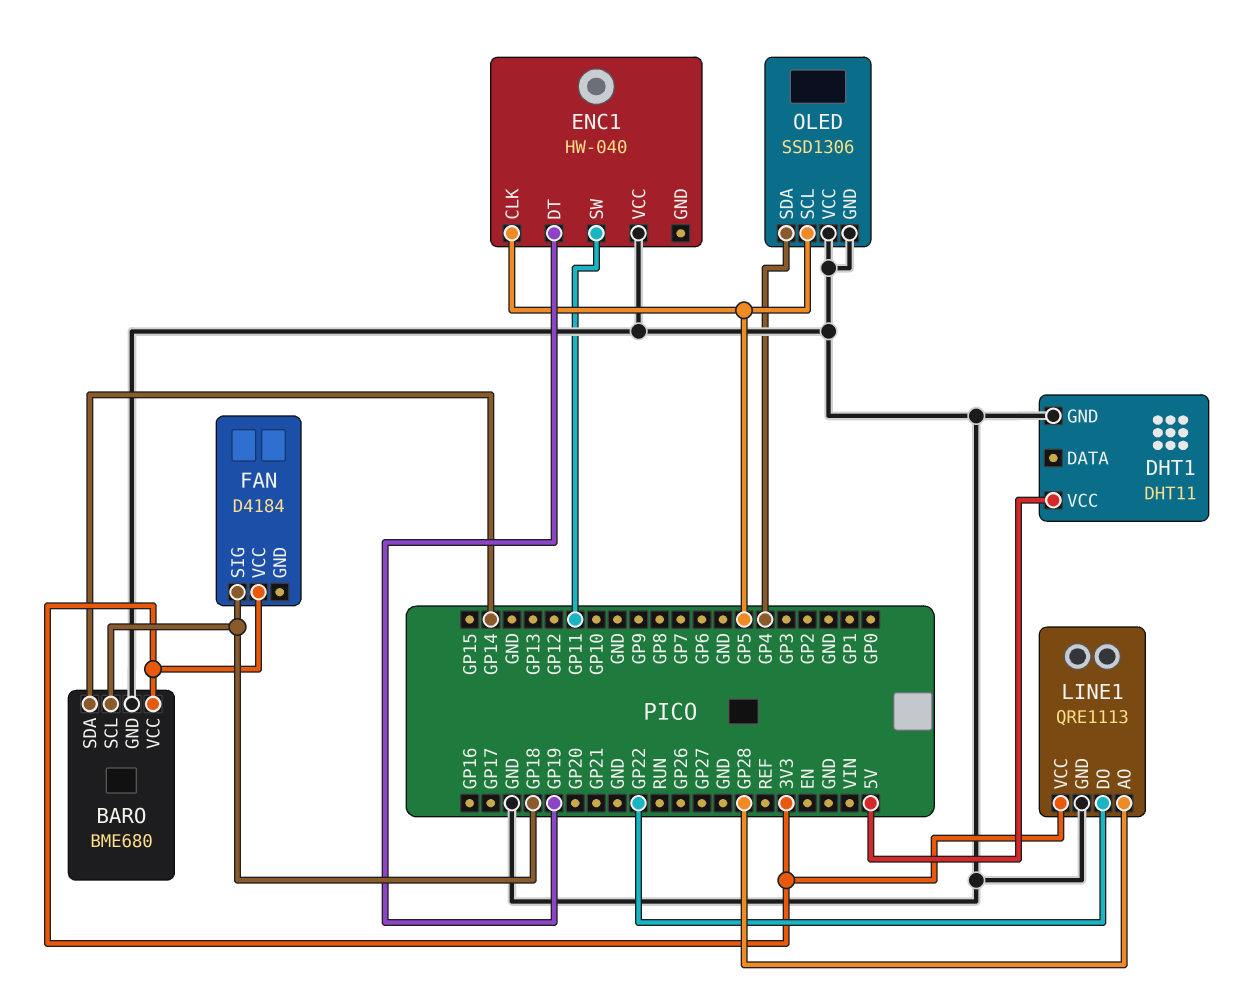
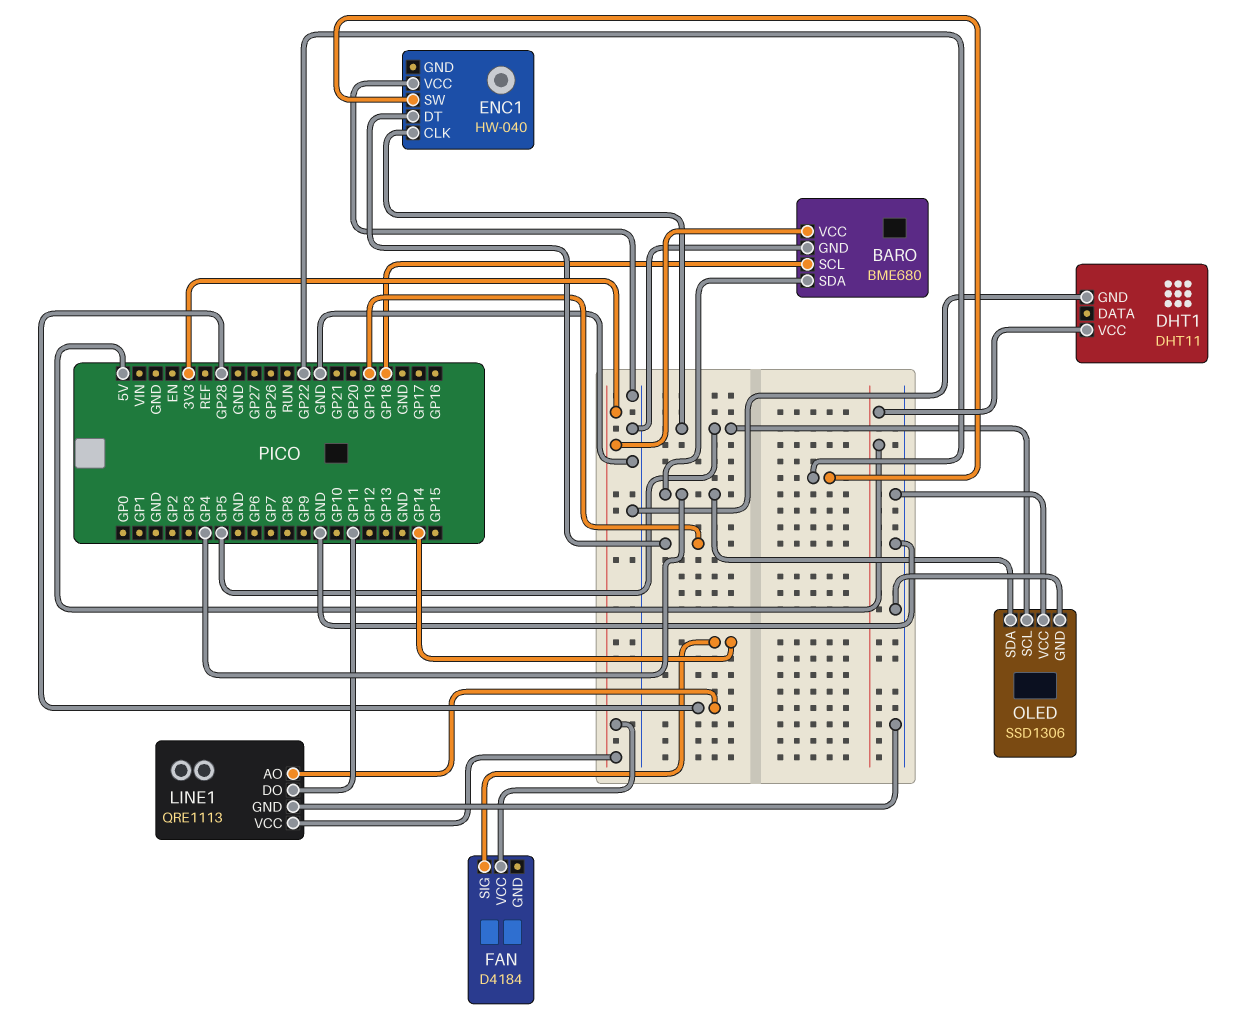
BARO pin SDA: GP14 -> GP4
ENC1 pin SW: GP11 -> GP22
FAN pin SIG: GP18 -> GP14
LINE1 pin DO: GP22 -> GP11

